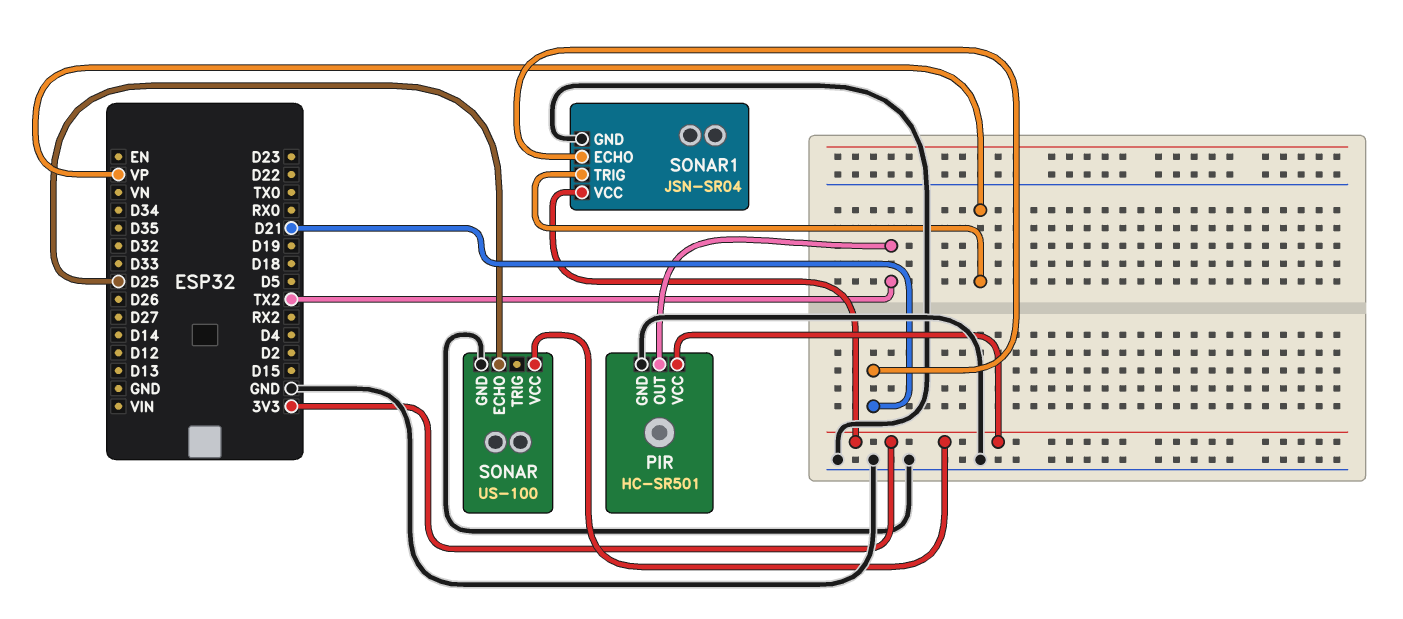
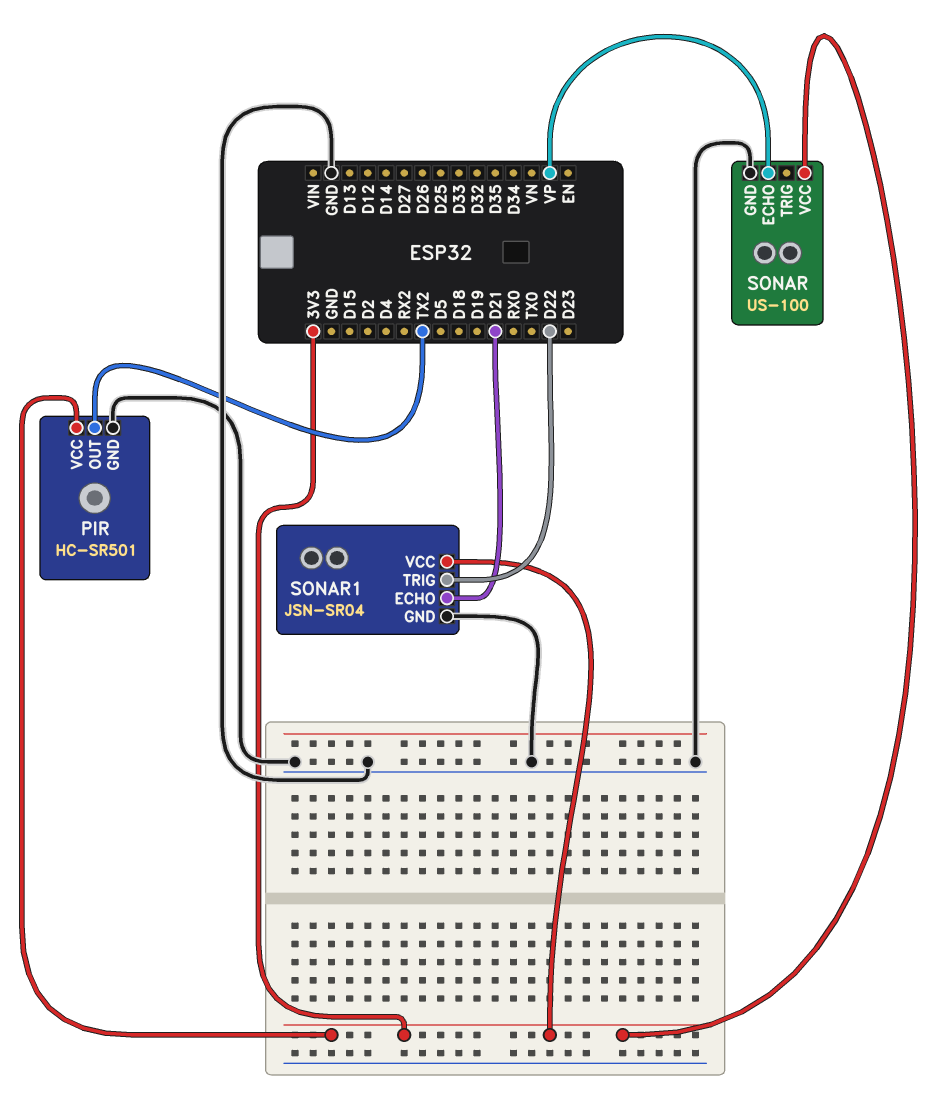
SONAR pin ECHO: D25 -> VP
SONAR1 pin TRIG: VP -> D22

